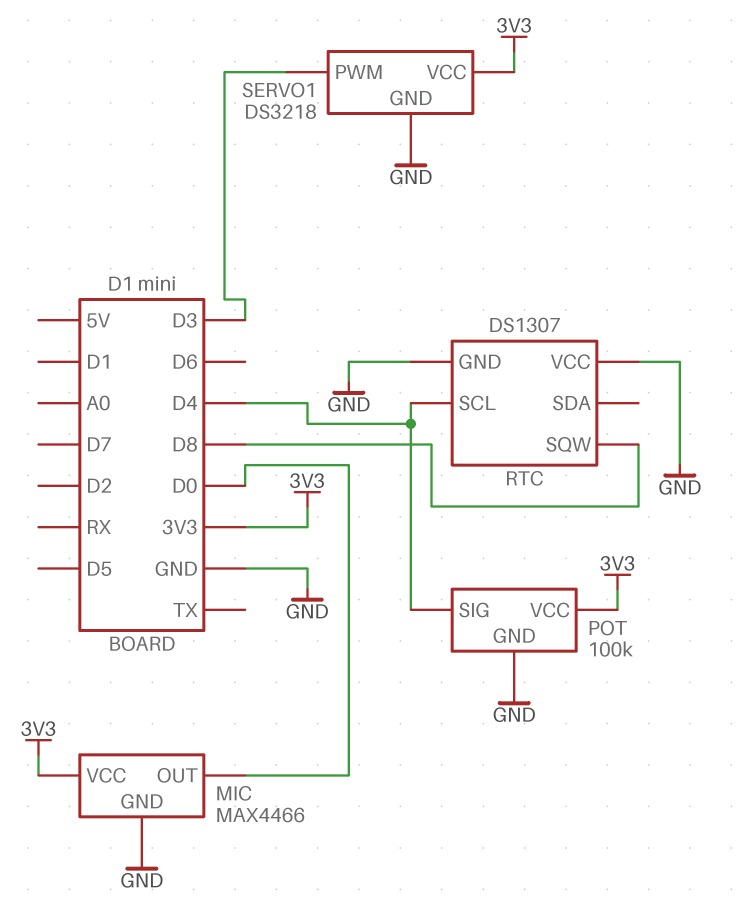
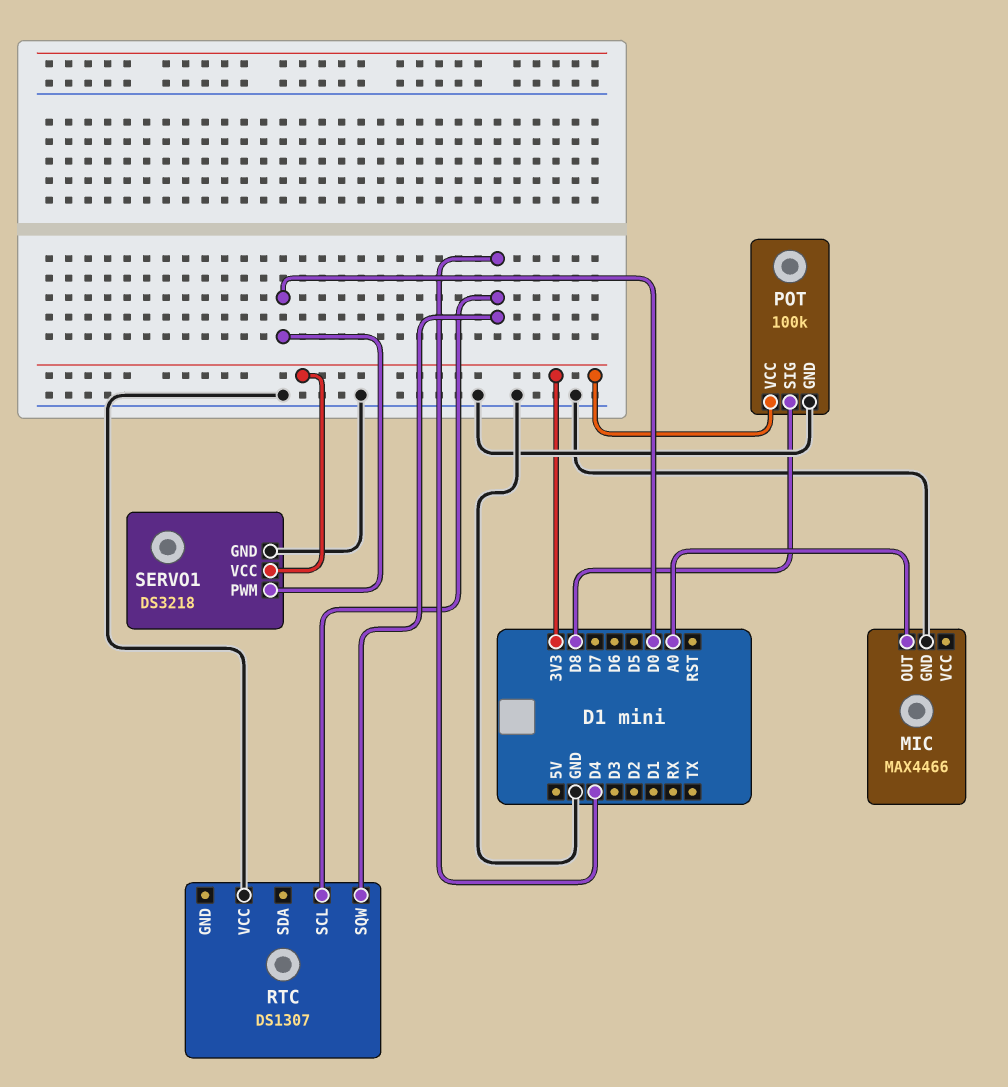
MIC pin OUT: D0 -> A0
MIC pin VCC: 3V3 -> none
POT pin SIG: D4 -> D8
RTC pin GND: GND -> none
RTC pin SQW: D8 -> D4
SERVO1 pin PWM: D3 -> D0

